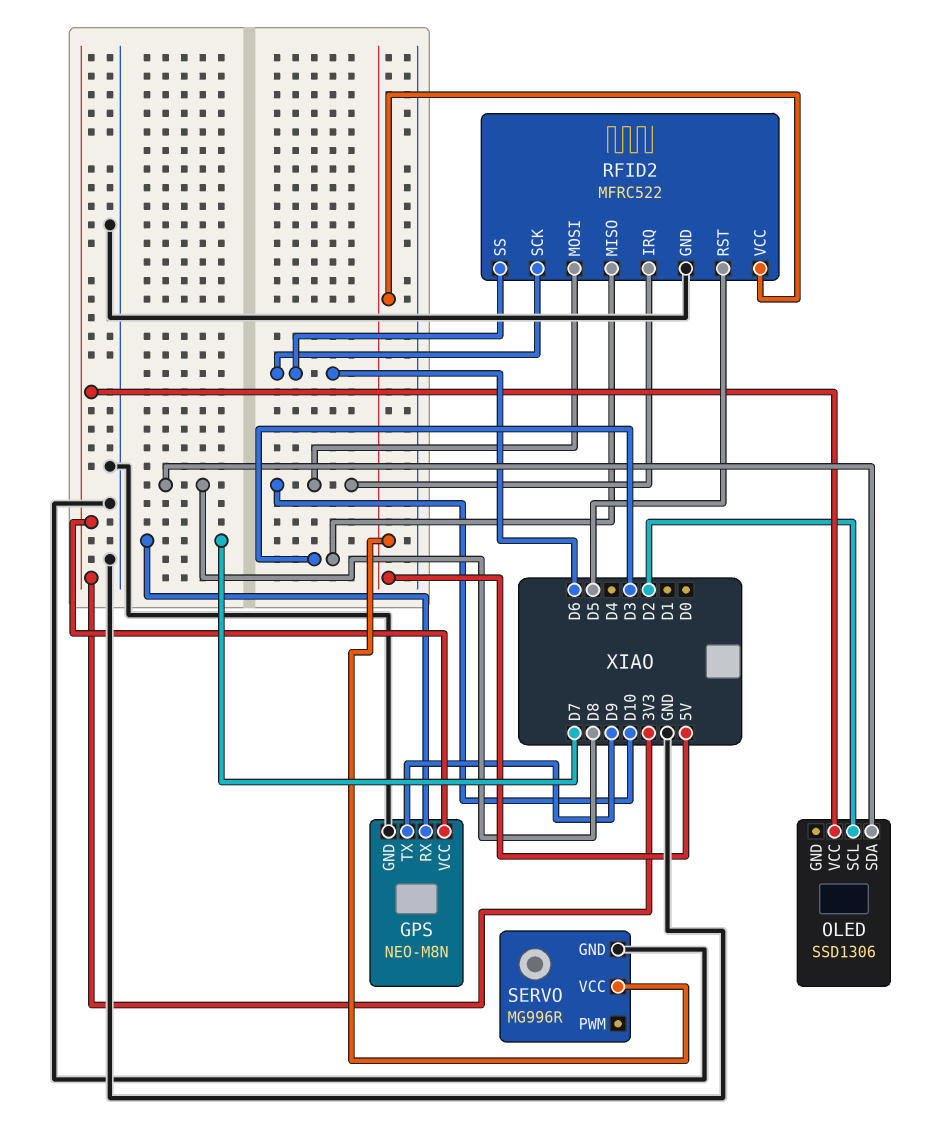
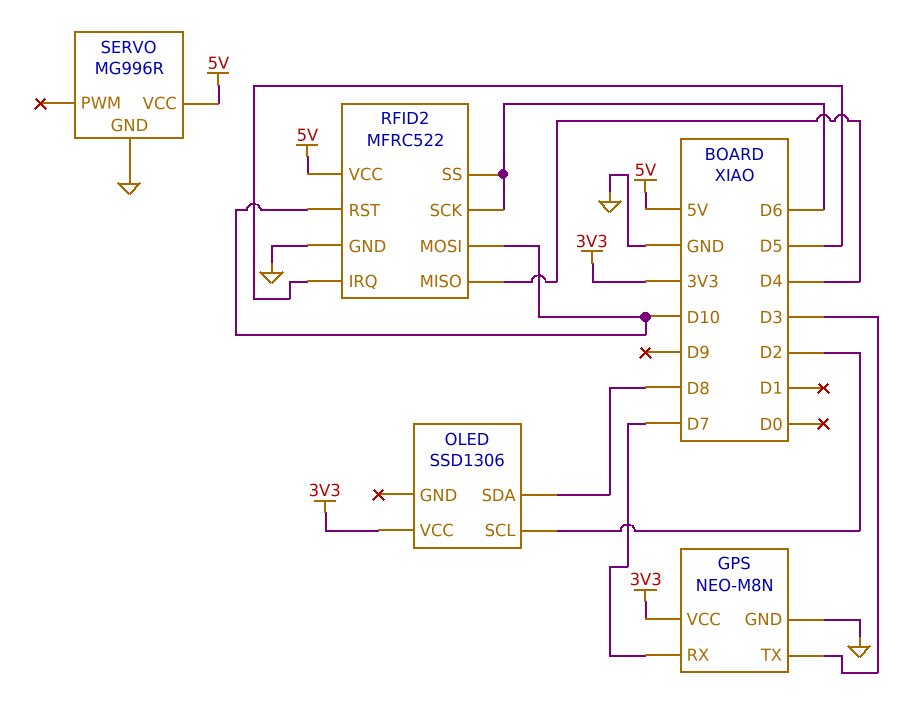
GPS pin TX: D9 -> D3
RFID2 pin IRQ: D10 -> D5
RFID2 pin MISO: D3 -> D4
RFID2 pin RST: D5 -> D10

